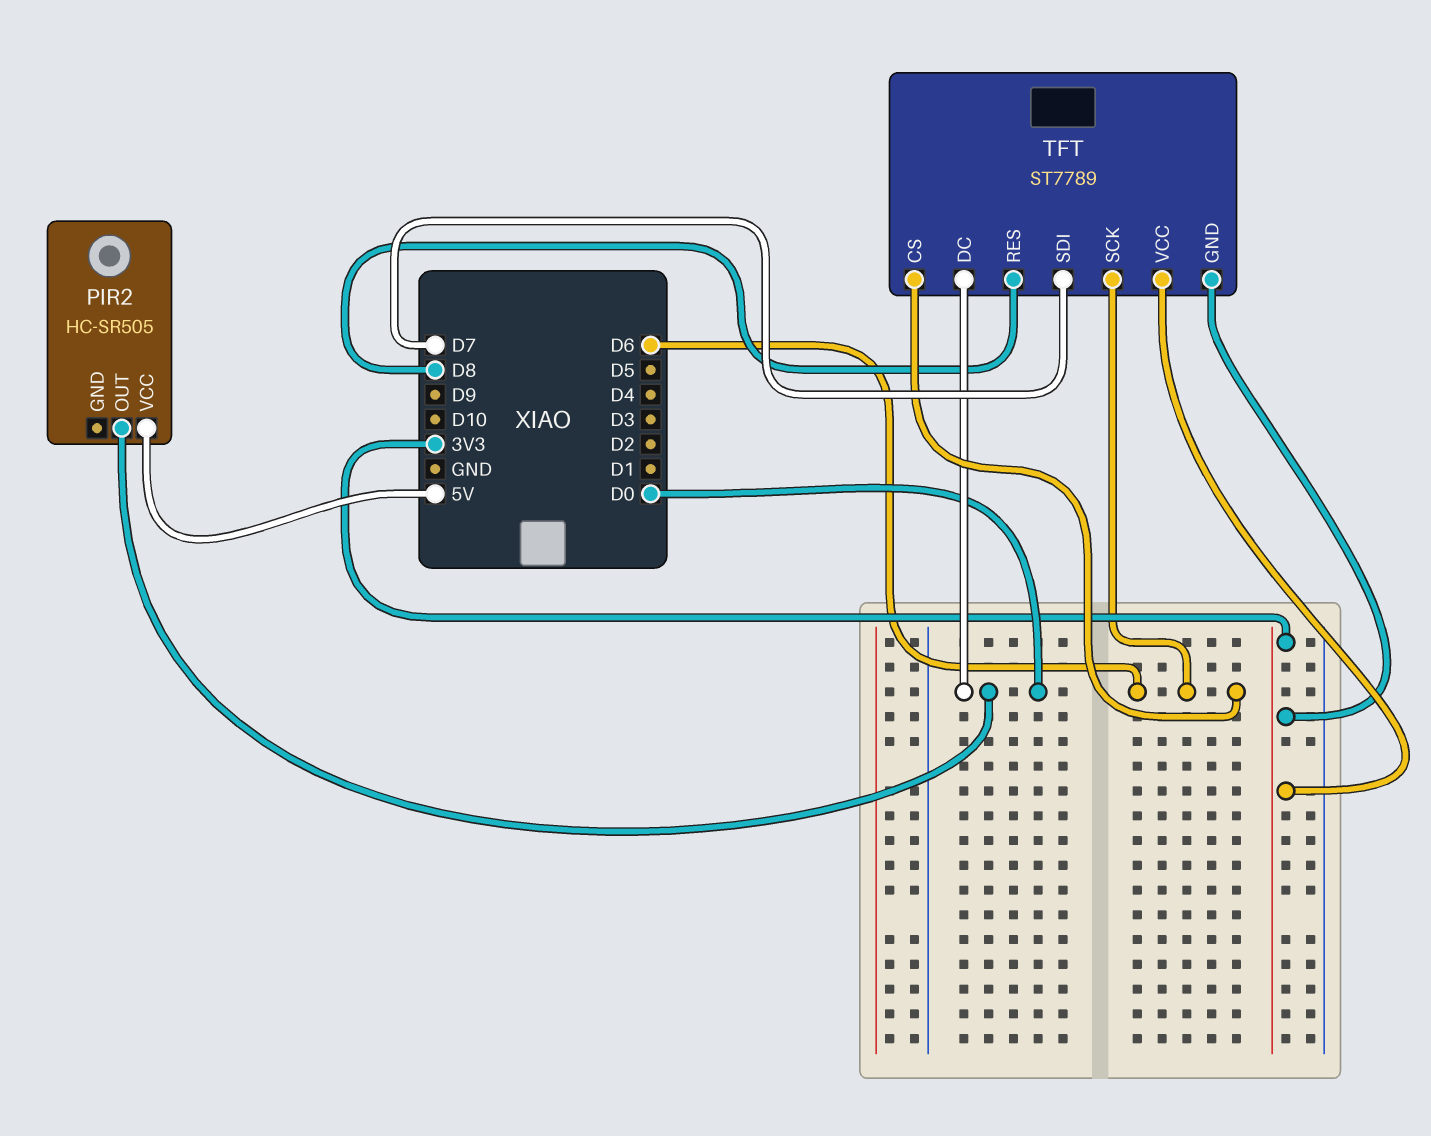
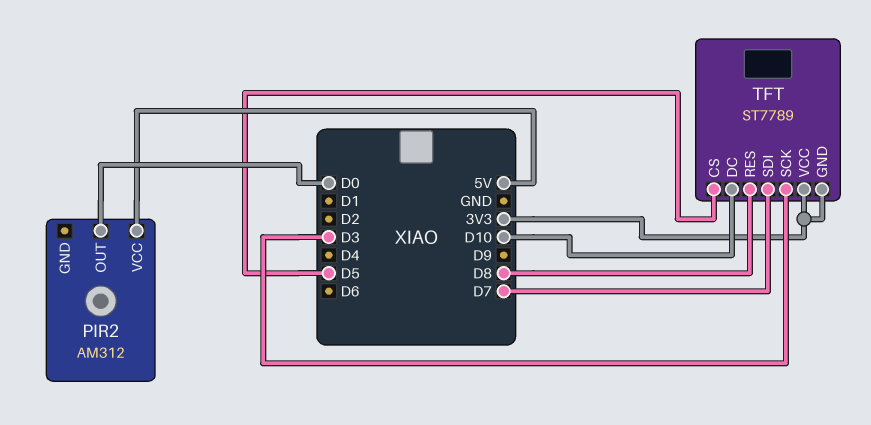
PIR2: HC-SR505 -> AM312
TFT pin CS: D6 -> D5
TFT pin DC: D0 -> D10
TFT pin SCK: D6 -> D3

